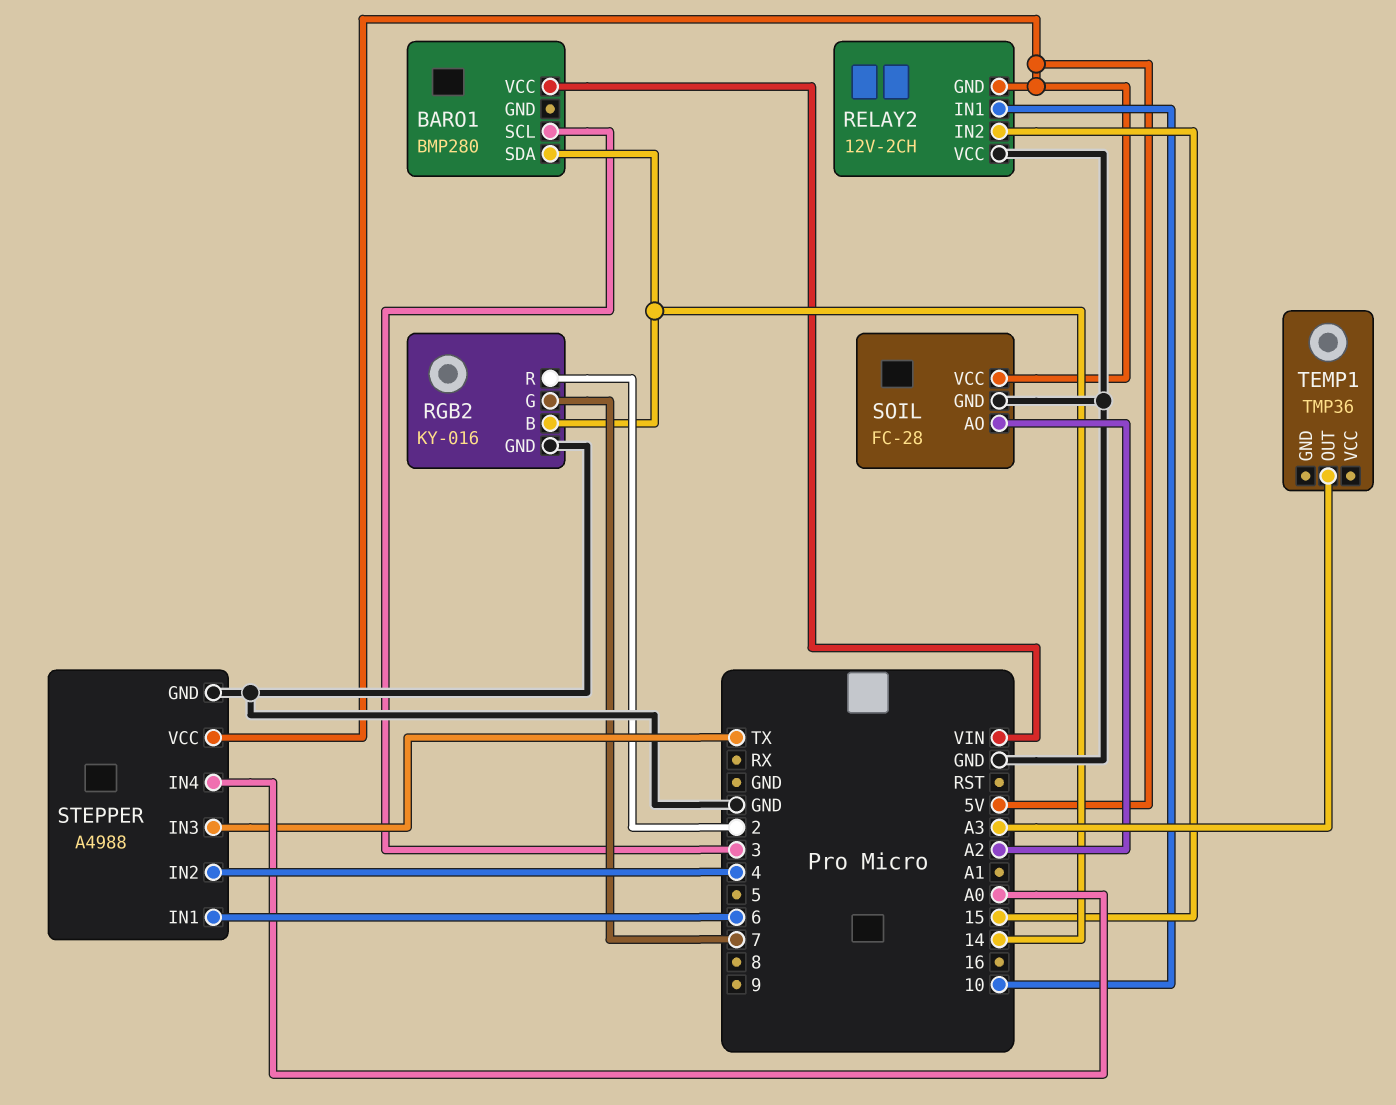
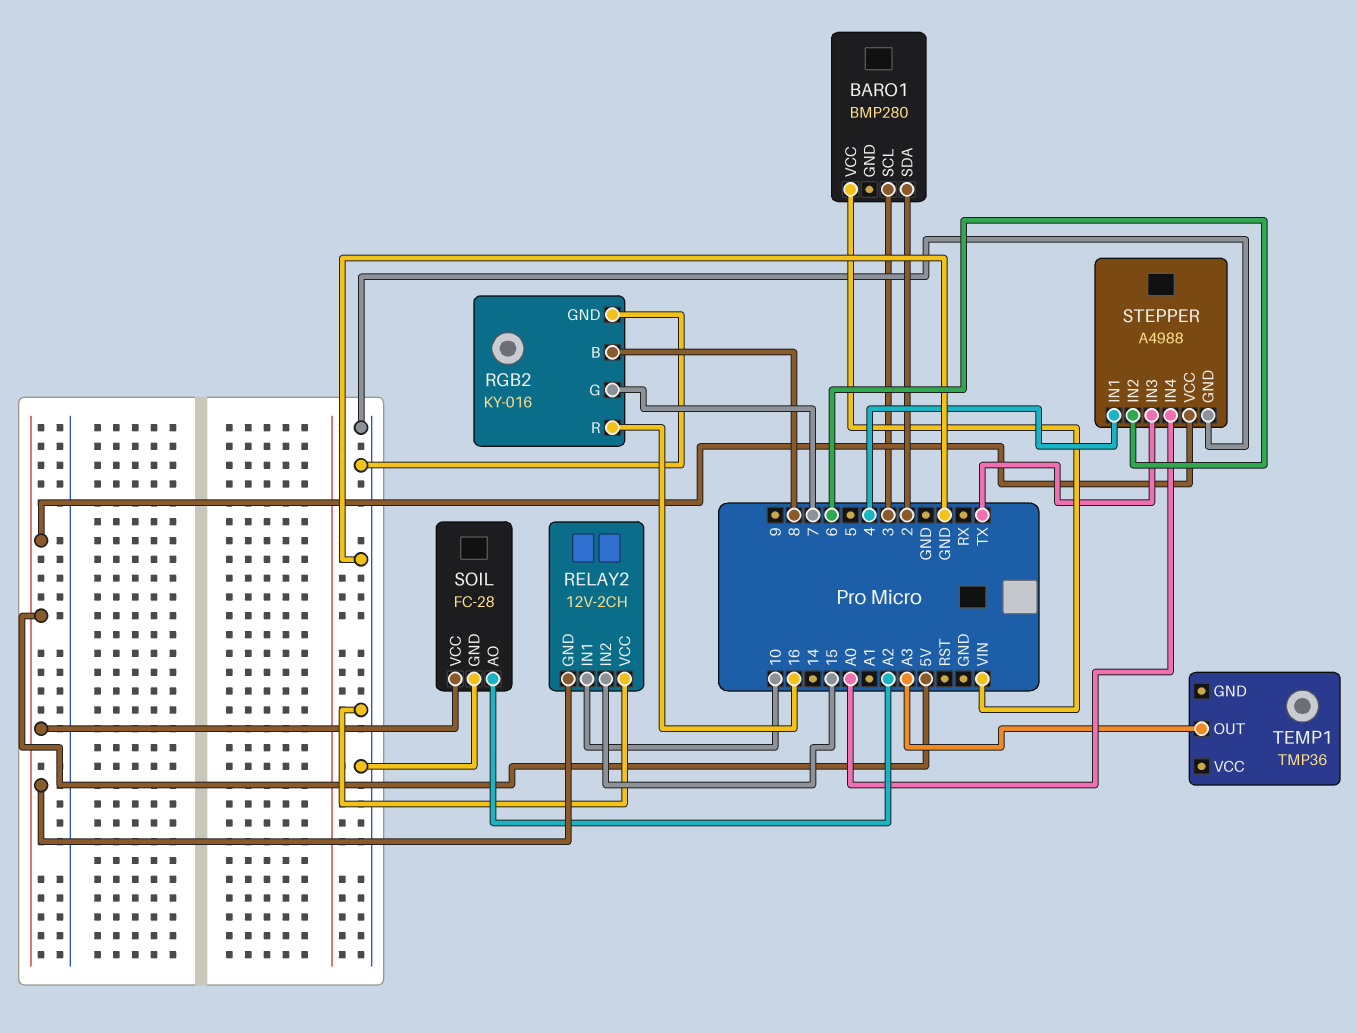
BARO1 pin SDA: 14 -> 2
RGB2 pin B: 14 -> 8
RGB2 pin R: 2 -> 16
STEPPER pin IN1: 6 -> 4
STEPPER pin IN2: 4 -> 6

